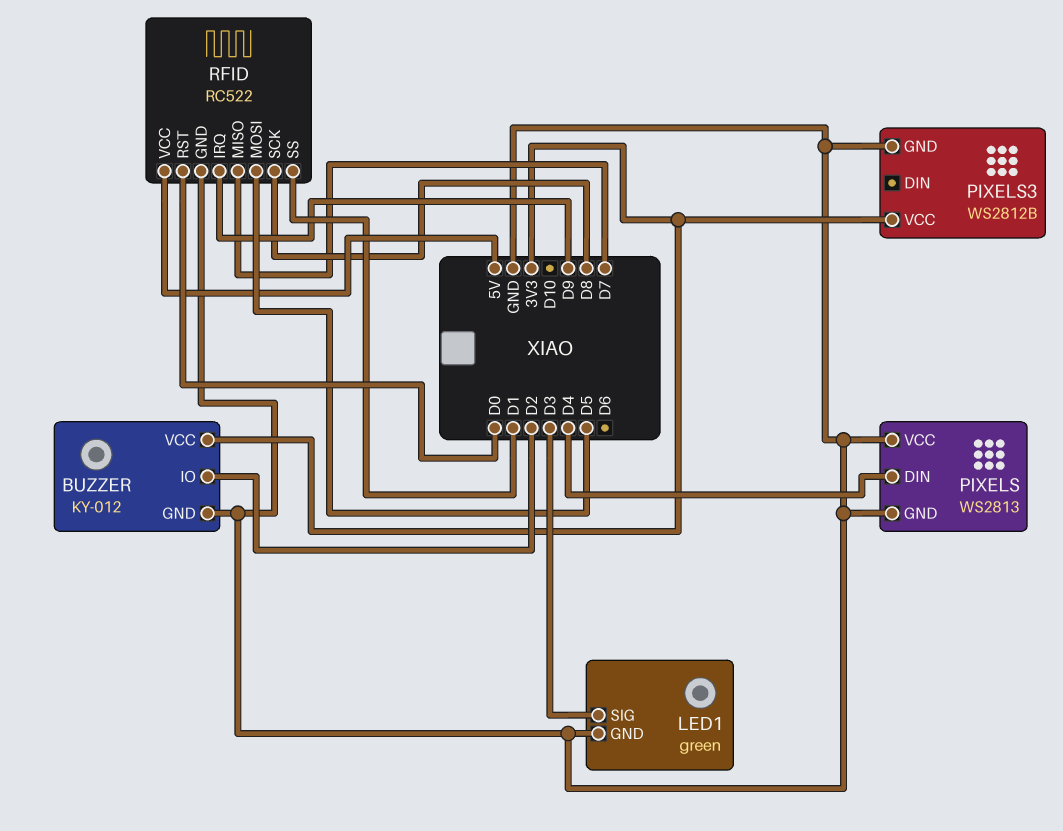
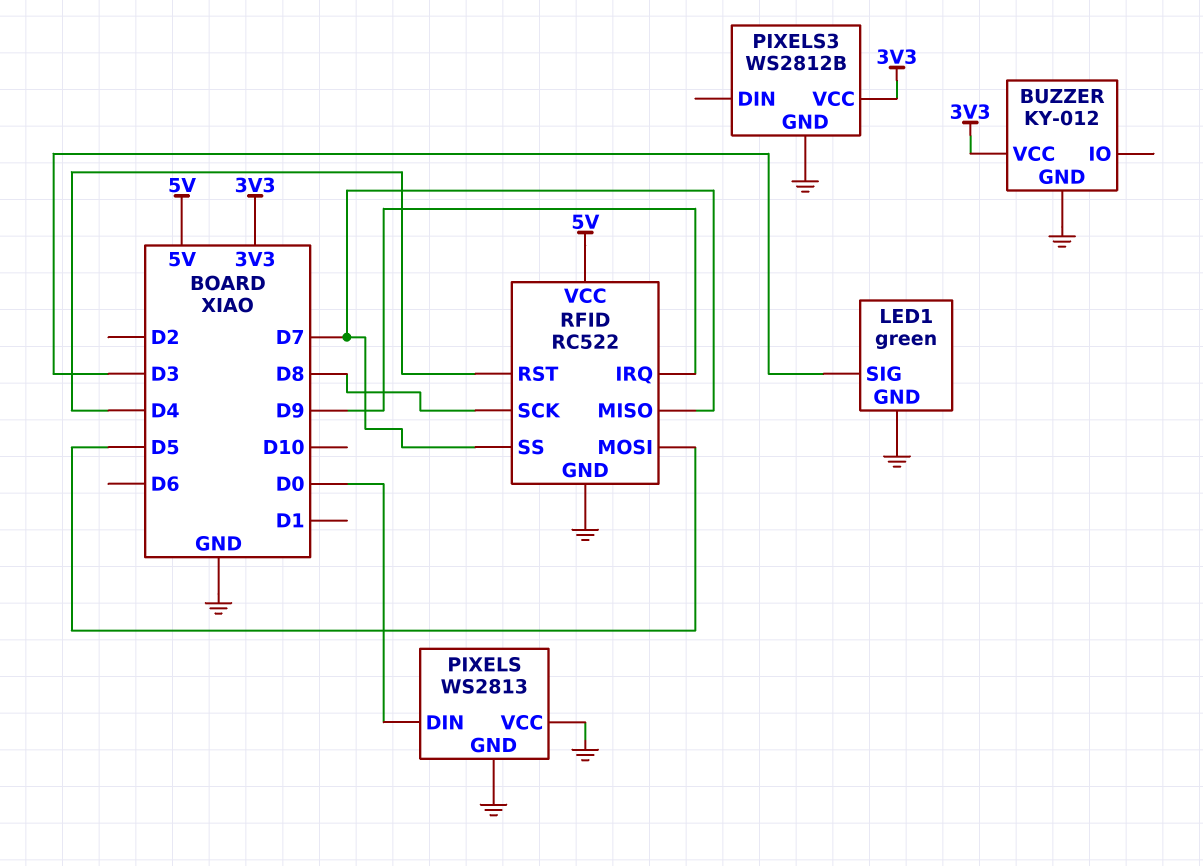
BUZZER pin IO: D2 -> none
PIXELS pin DIN: D4 -> D0
RFID pin RST: D0 -> D4
RFID pin SS: D1 -> D7

